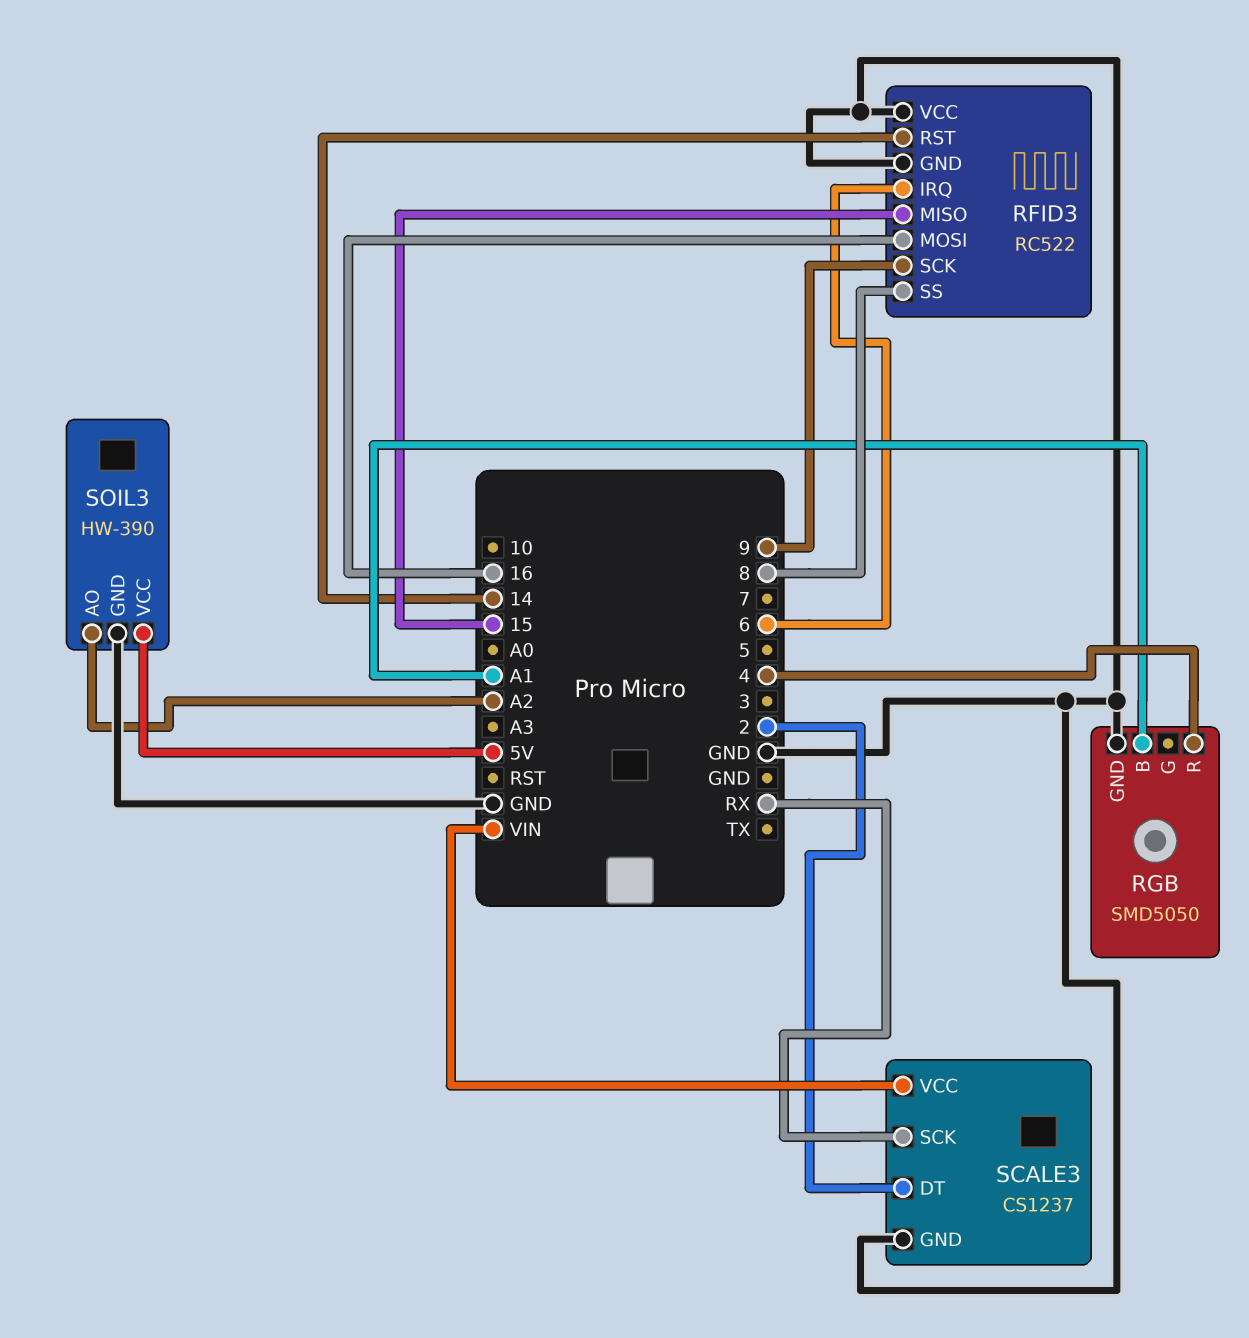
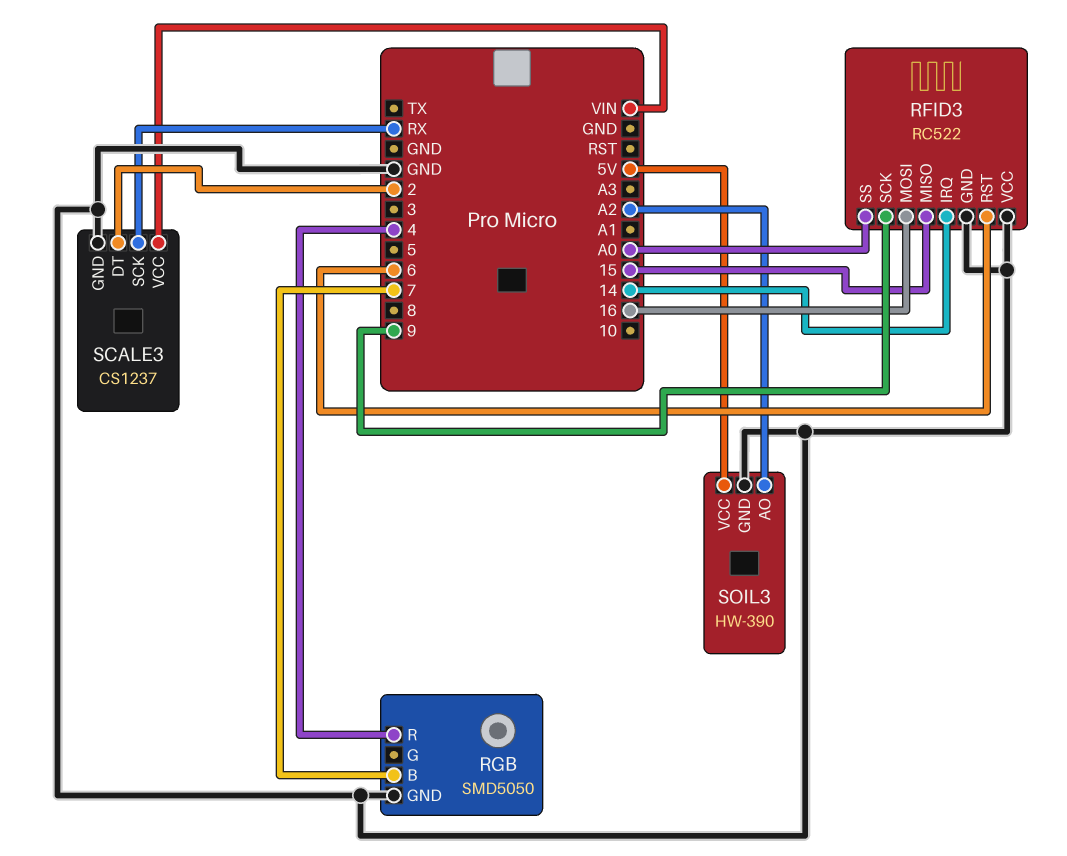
RFID3 pin IRQ: 6 -> 14
RFID3 pin RST: 14 -> 6
RFID3 pin SS: 8 -> A0
RGB pin B: A1 -> 7

